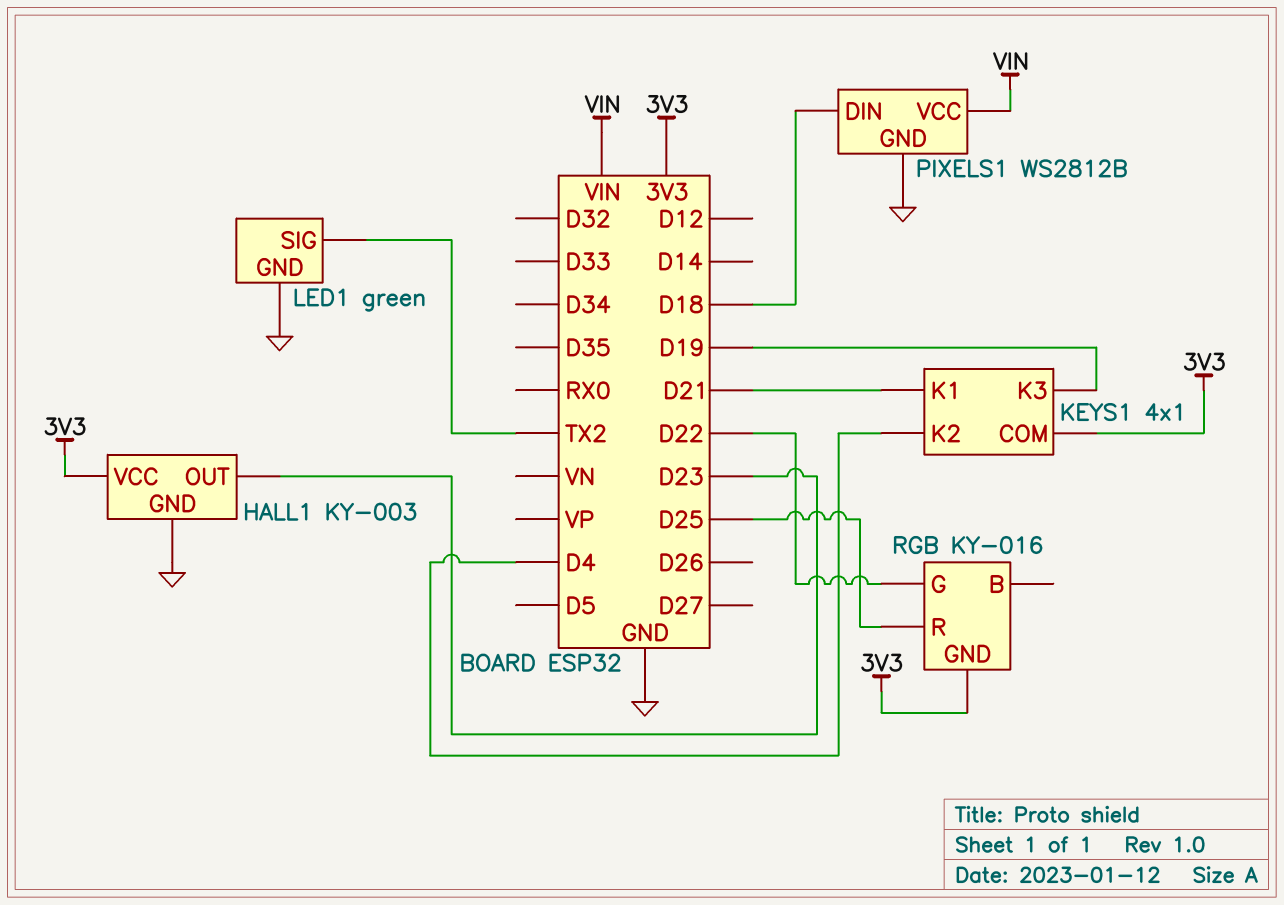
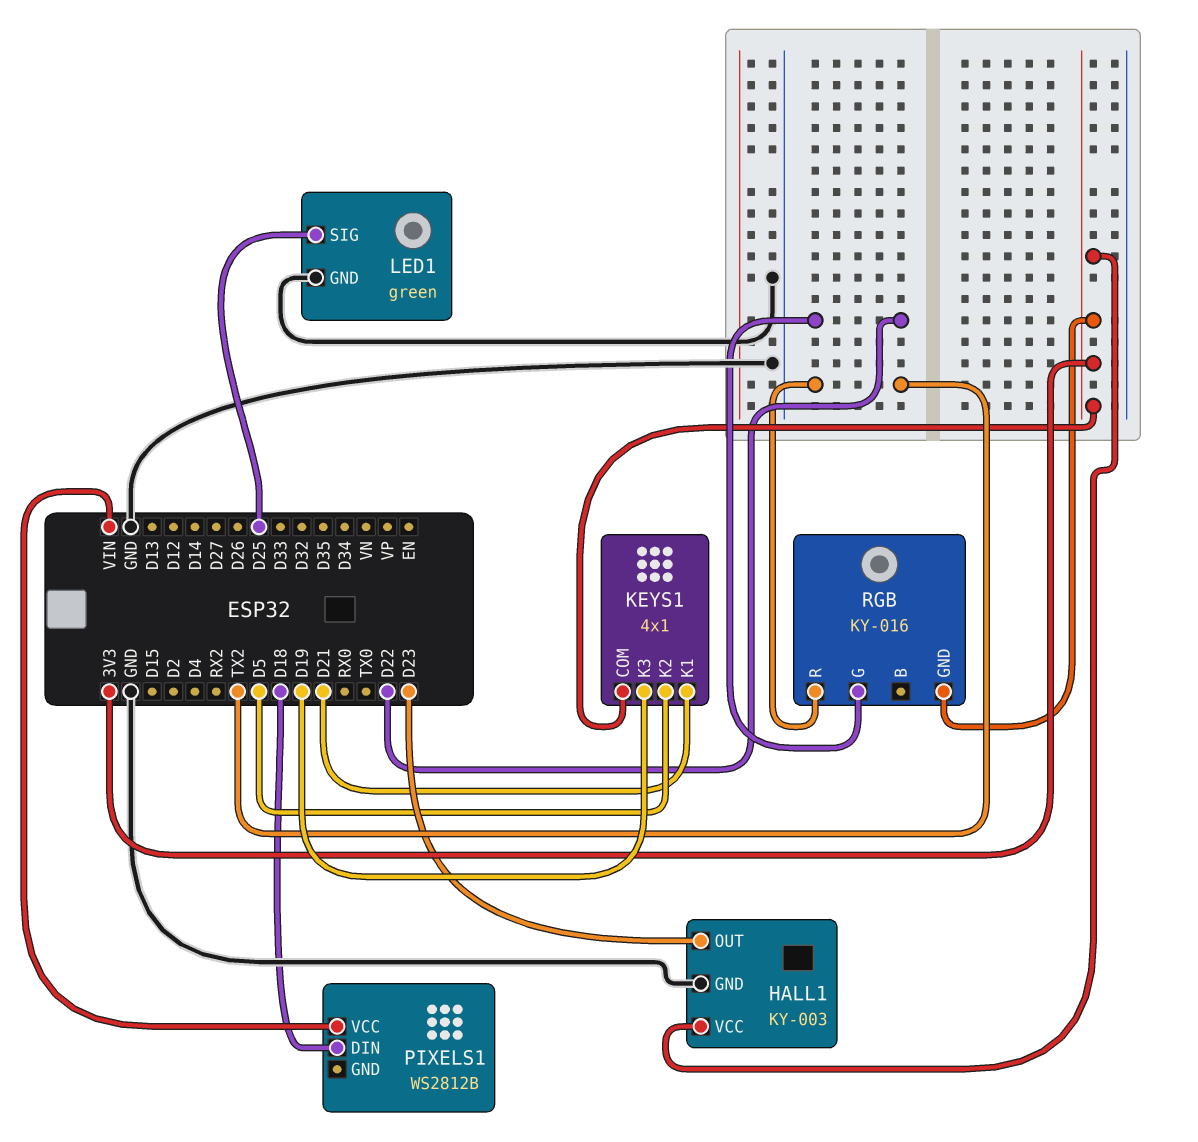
KEYS1 pin K2: D4 -> D5
LED1 pin SIG: TX2 -> D25
PIXELS1 pin GND: GND -> none
RGB pin R: D25 -> TX2

